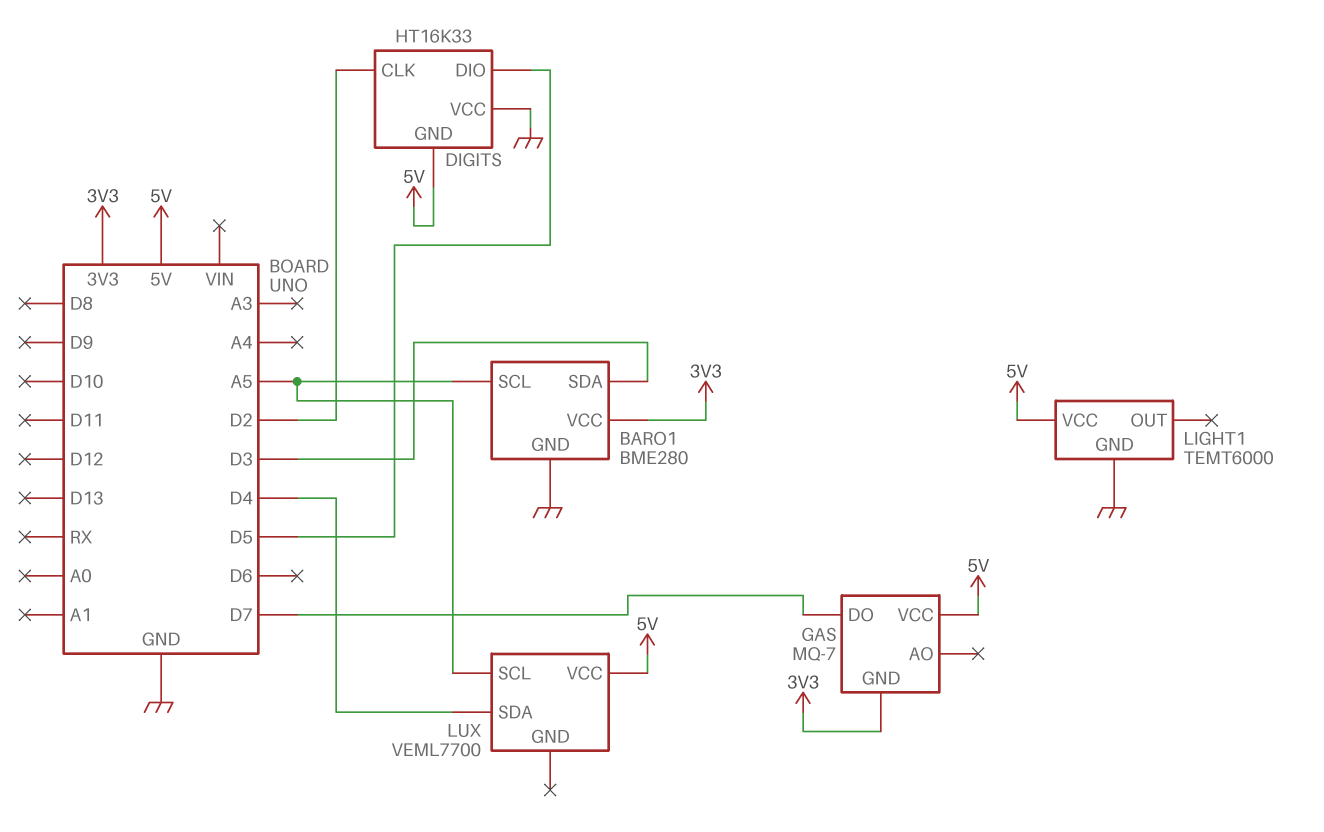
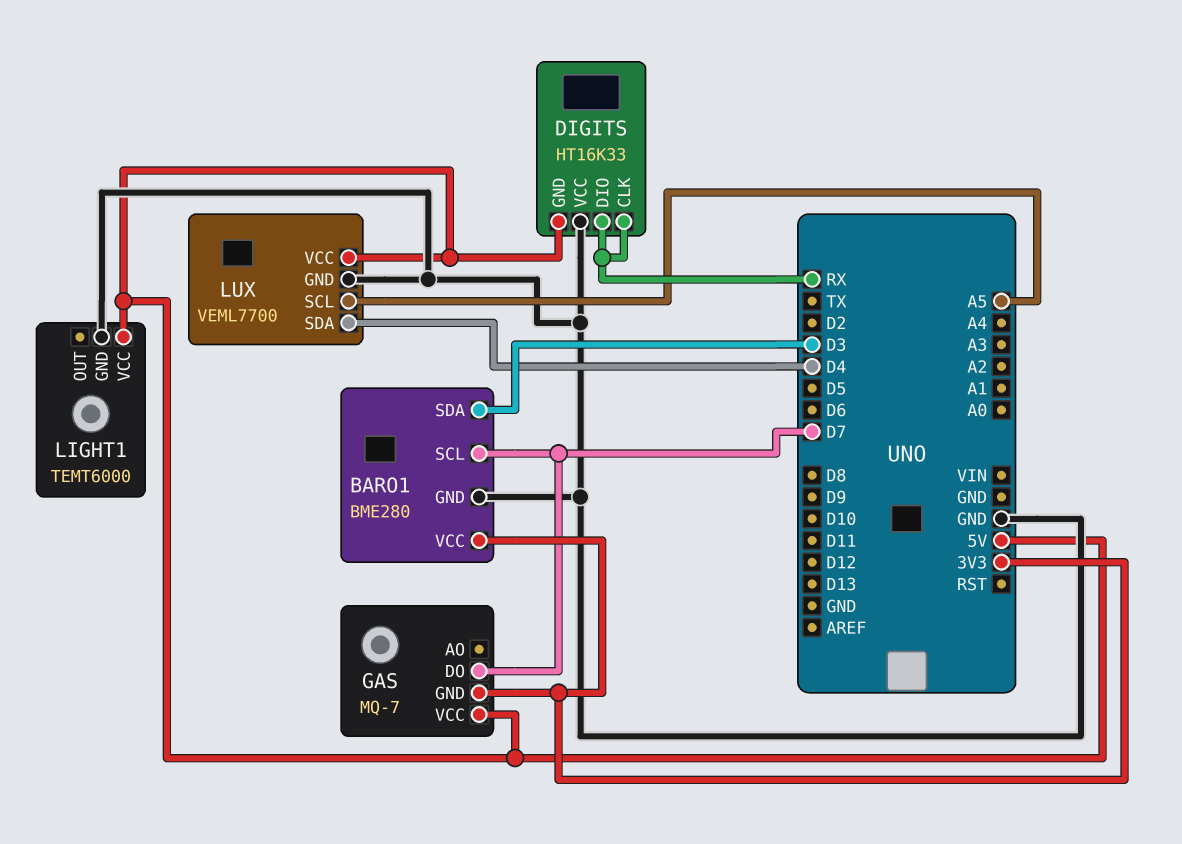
BARO1 pin SCL: A5 -> D7
DIGITS pin CLK: D2 -> RX
DIGITS pin DIO: D5 -> RX
LUX pin GND: none -> GND

